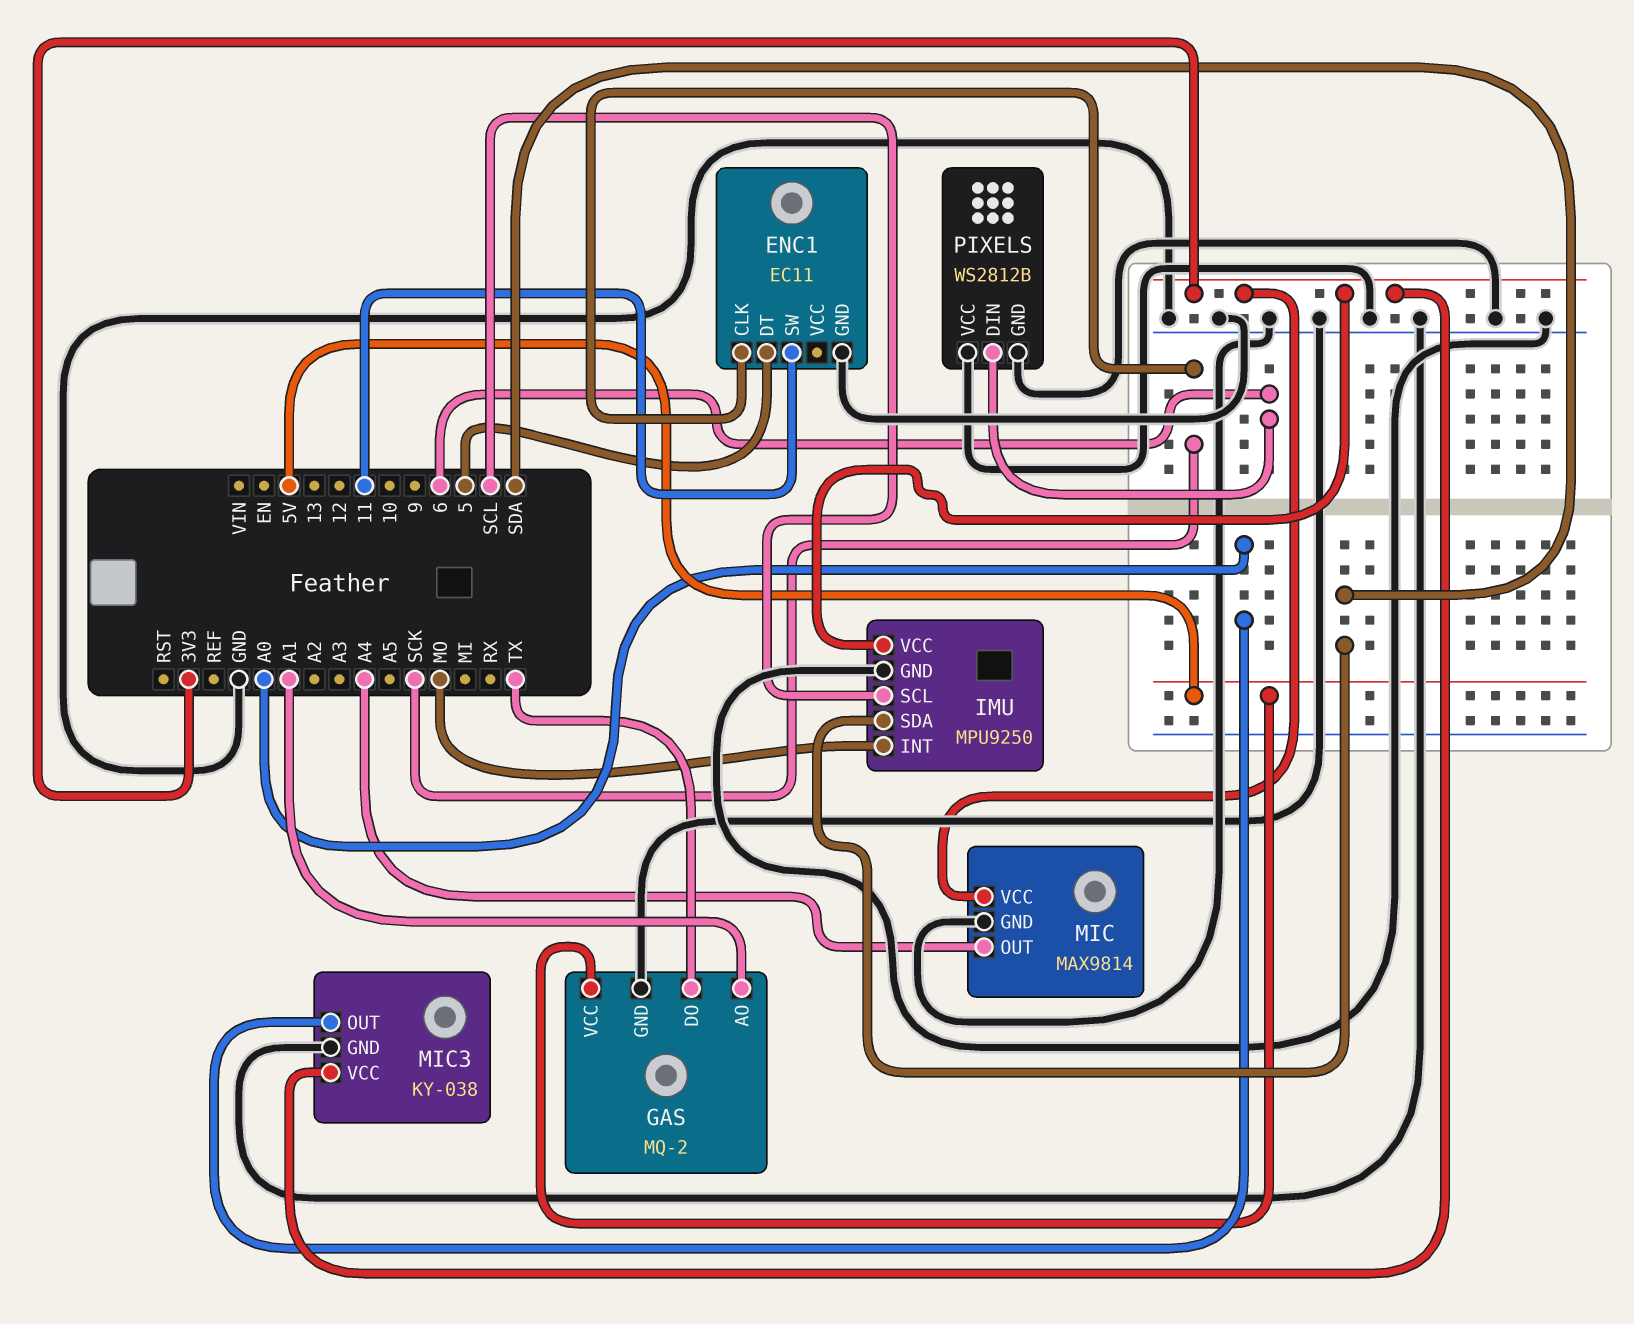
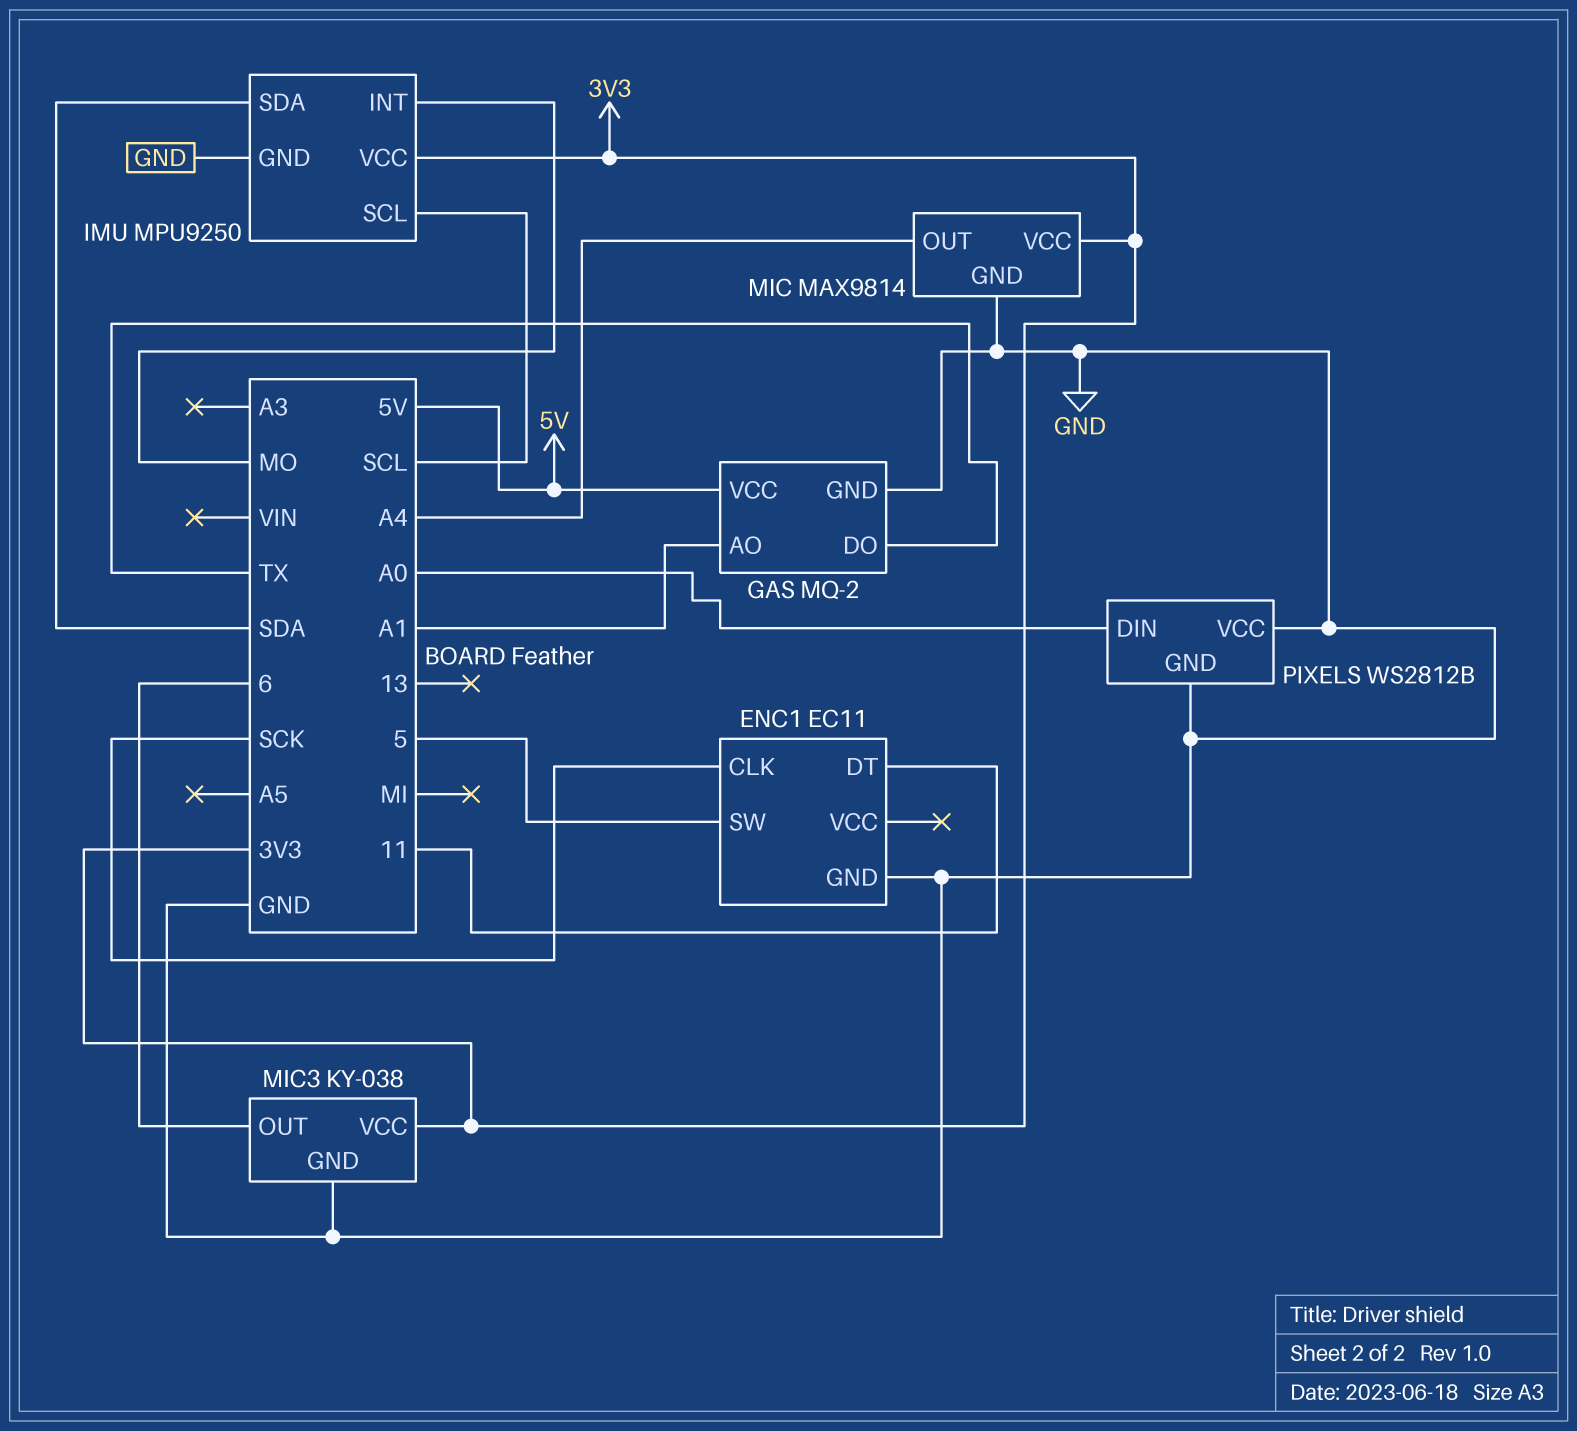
ENC1 pin DT: 5 -> 11
ENC1 pin SW: 11 -> 5
MIC3 pin OUT: A0 -> 6
PIXELS pin DIN: 6 -> A0

